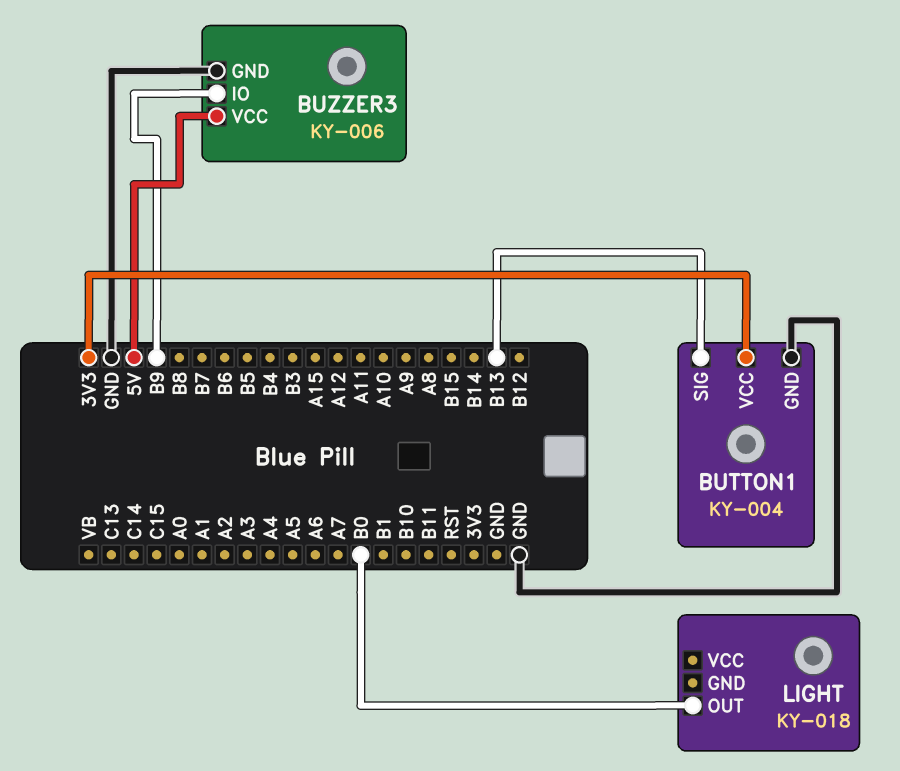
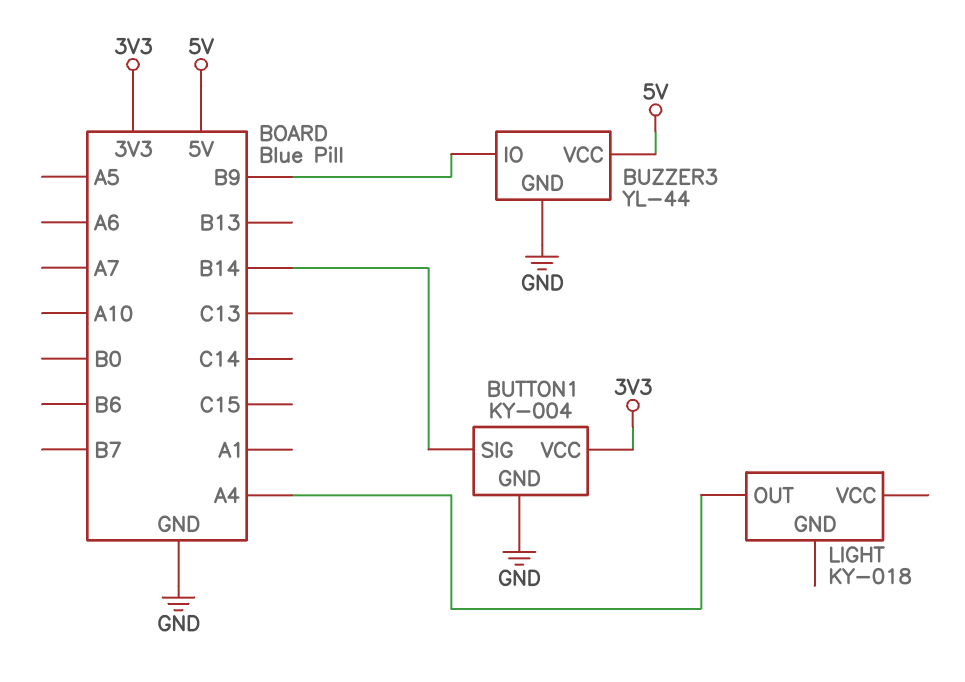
BUTTON1 pin SIG: B13 -> B14
BUZZER3: KY-006 -> YL-44
LIGHT pin OUT: B0 -> A4

